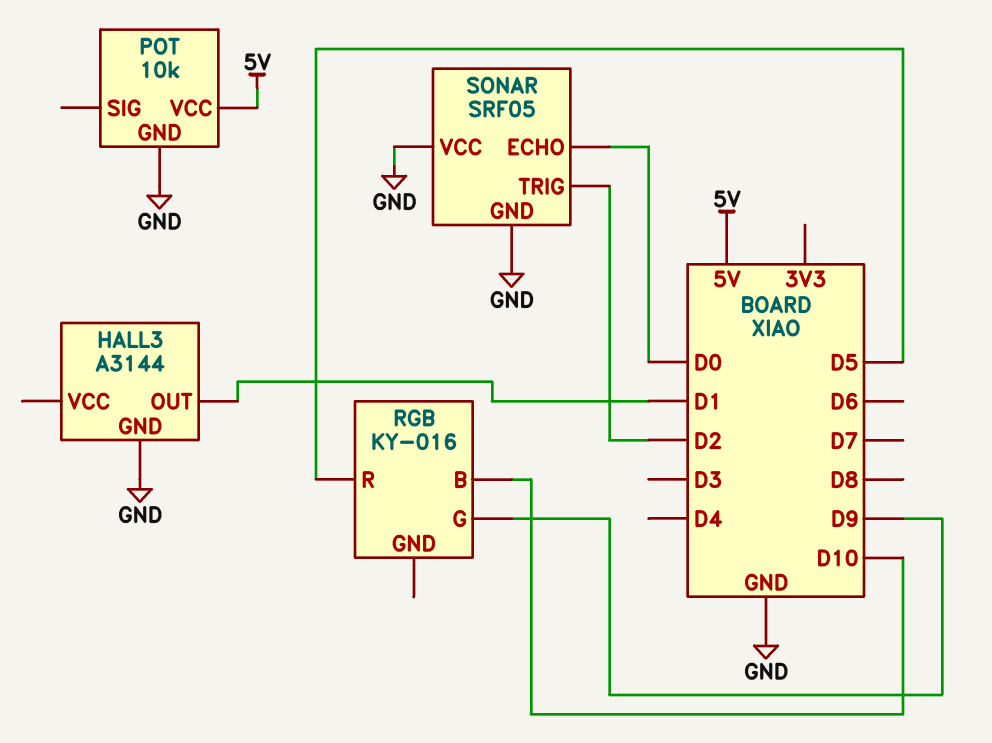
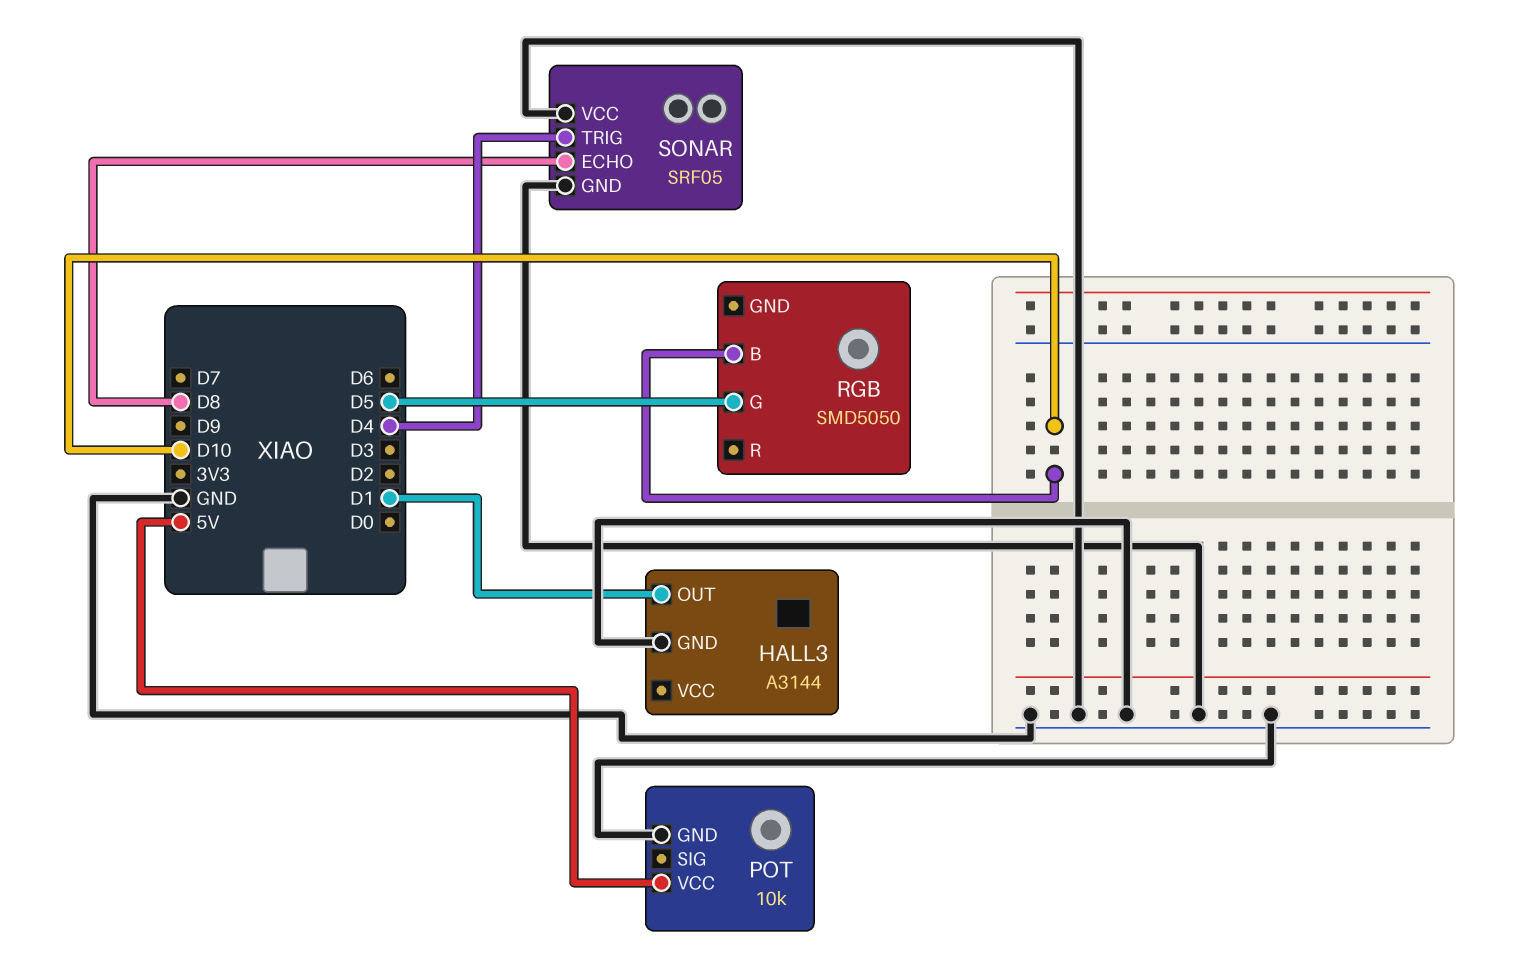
RGB: KY-016 -> SMD5050
RGB pin G: D9 -> D5
RGB pin R: D5 -> none
SONAR pin ECHO: D0 -> D8
SONAR pin TRIG: D2 -> D4

